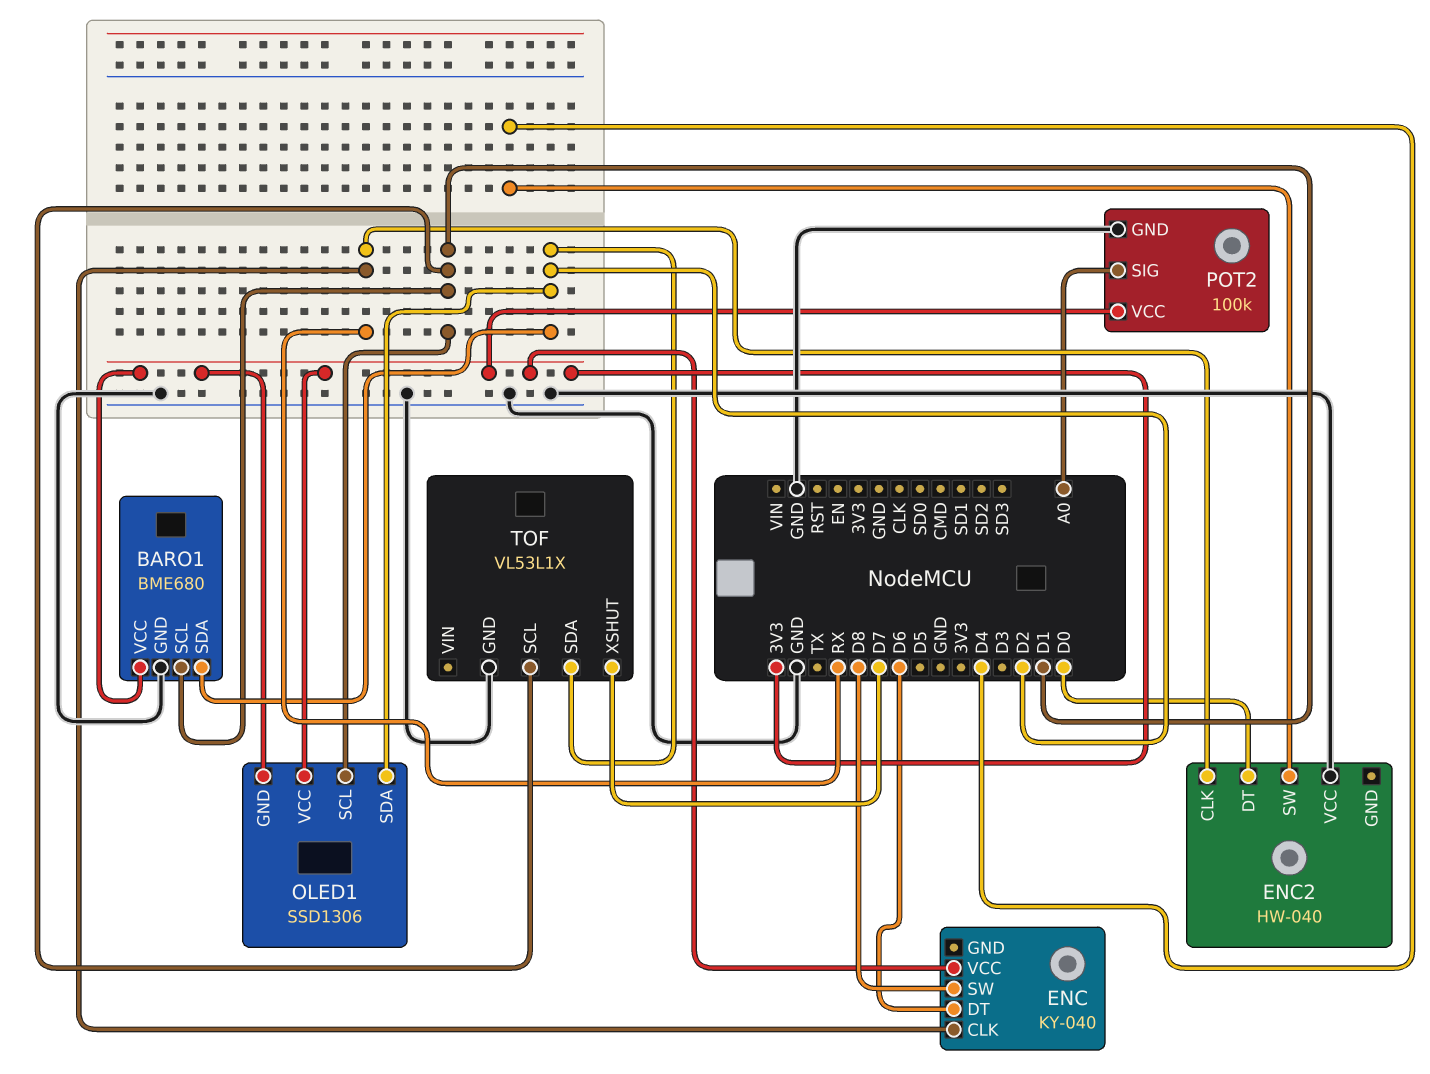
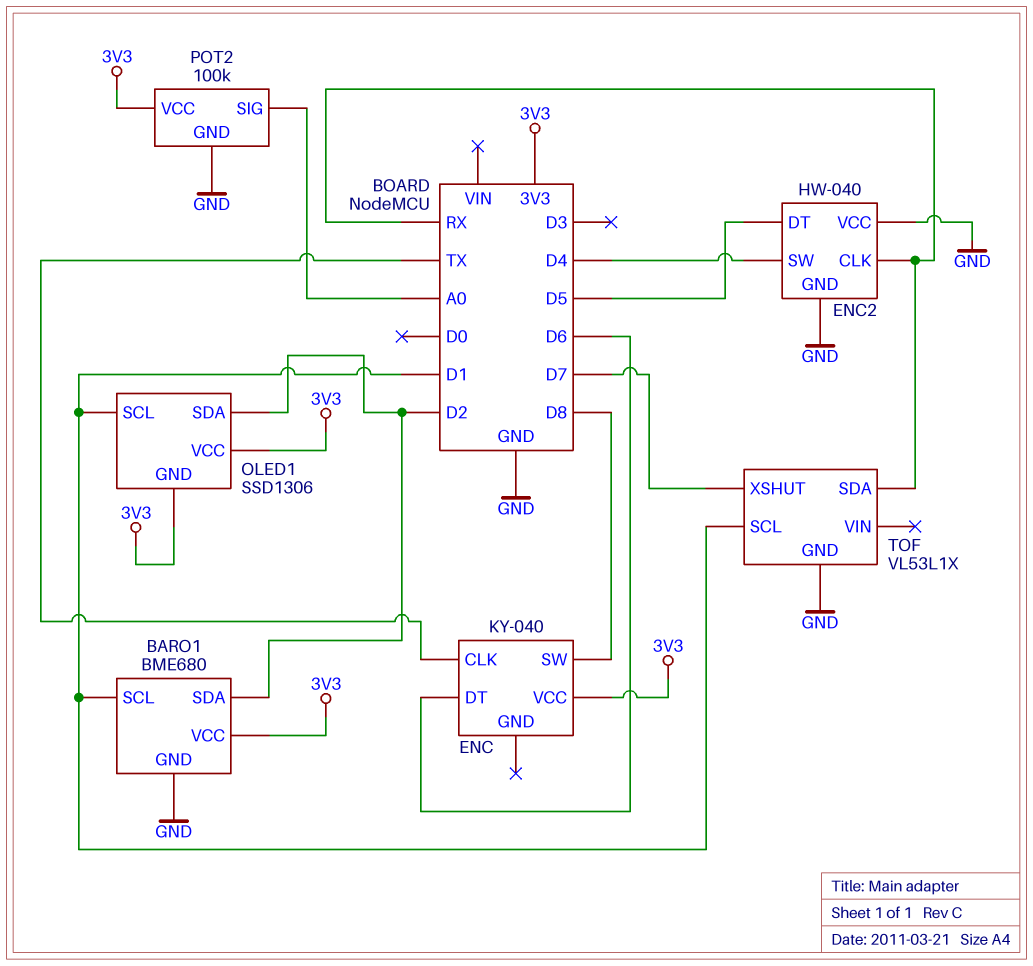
ENC pin CLK: RX -> TX
ENC2 pin DT: D0 -> D5
ENC2 pin GND: none -> GND
TOF pin SDA: D2 -> RX

